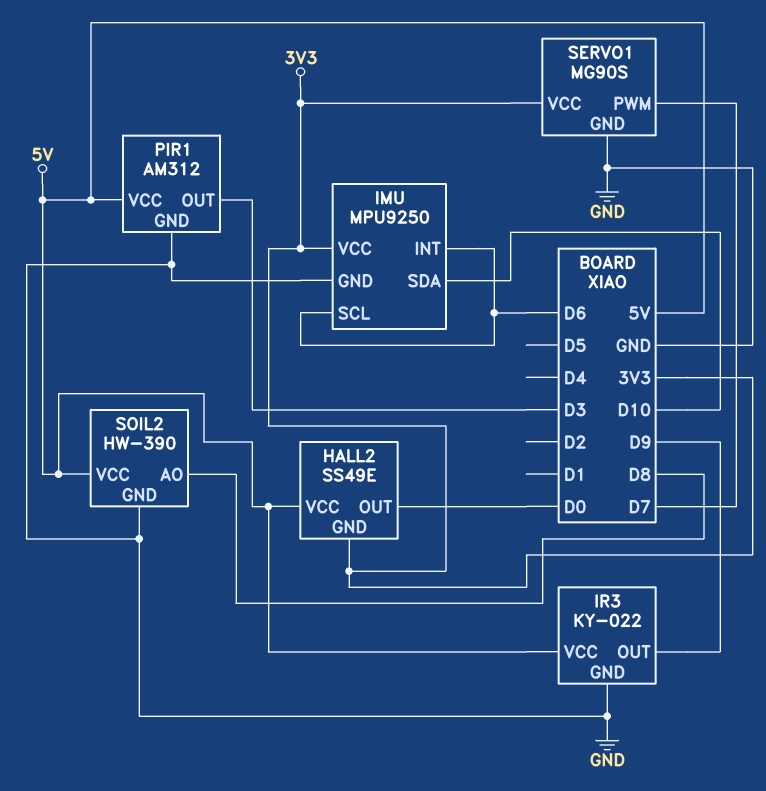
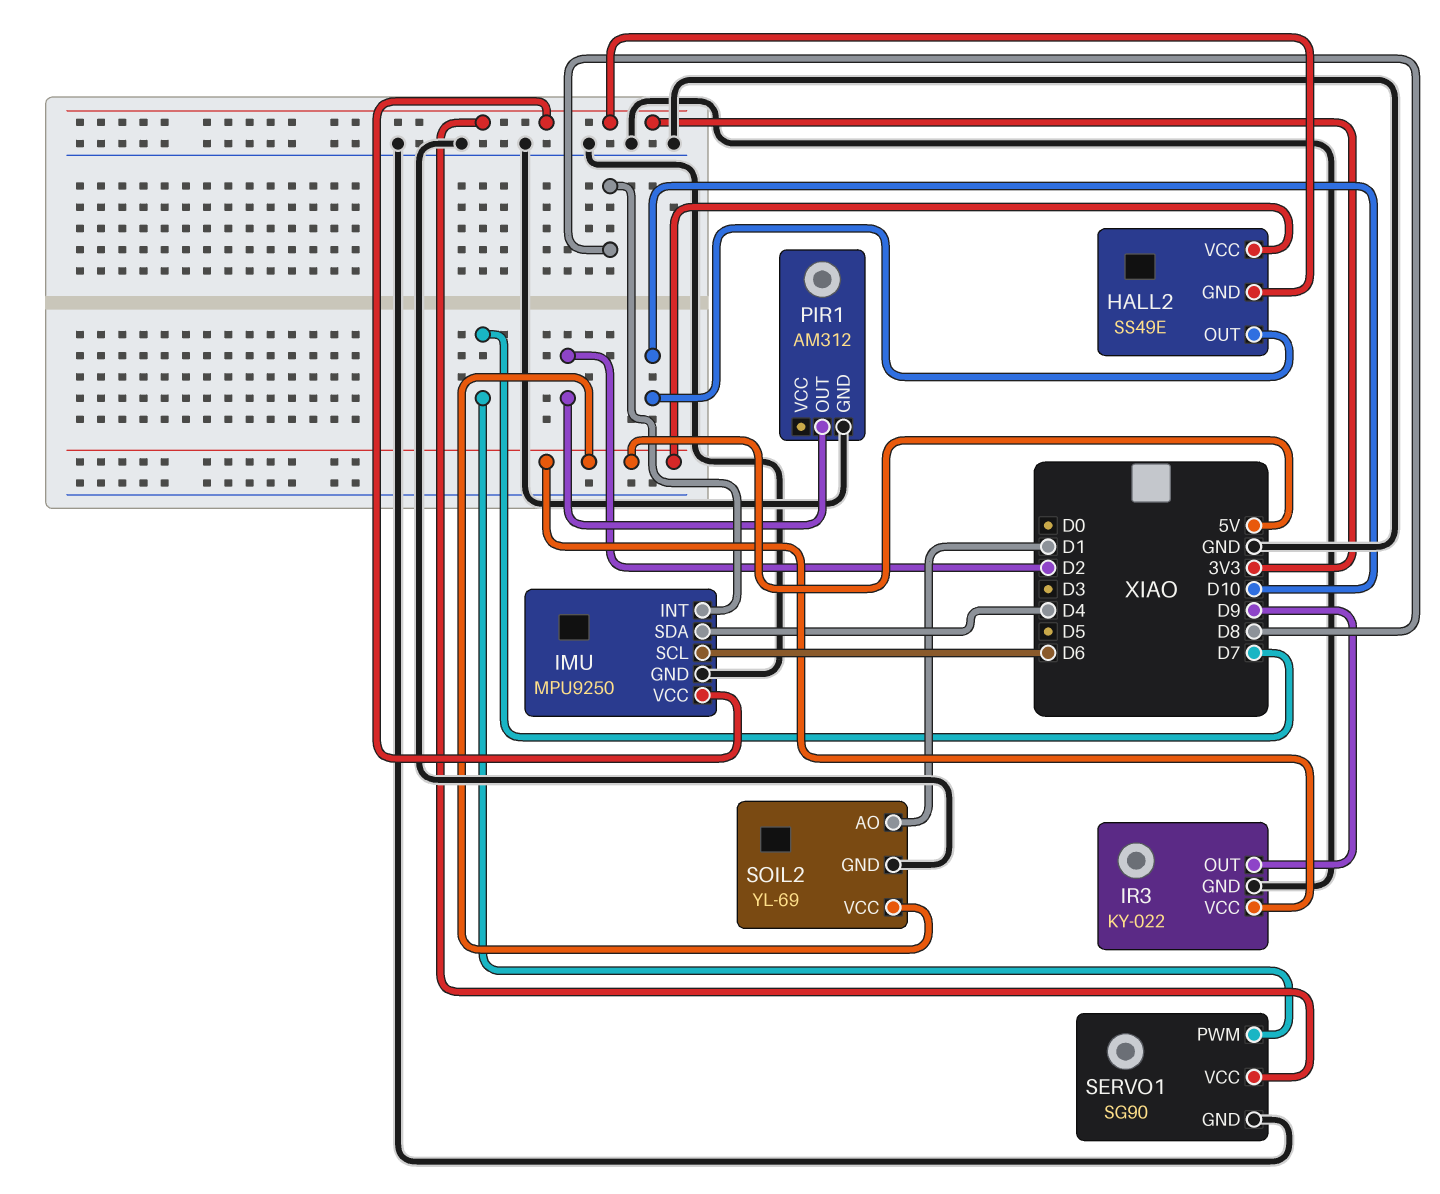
HALL2 pin OUT: D0 -> D10
IMU pin INT: D6 -> D8
IMU pin SDA: D10 -> D4
PIR1 pin OUT: D3 -> D2
PIR1 pin VCC: 5V -> none
SERVO1: MG90S -> SG90
SOIL2: HW-390 -> YL-69
SOIL2 pin AO: D8 -> D1

